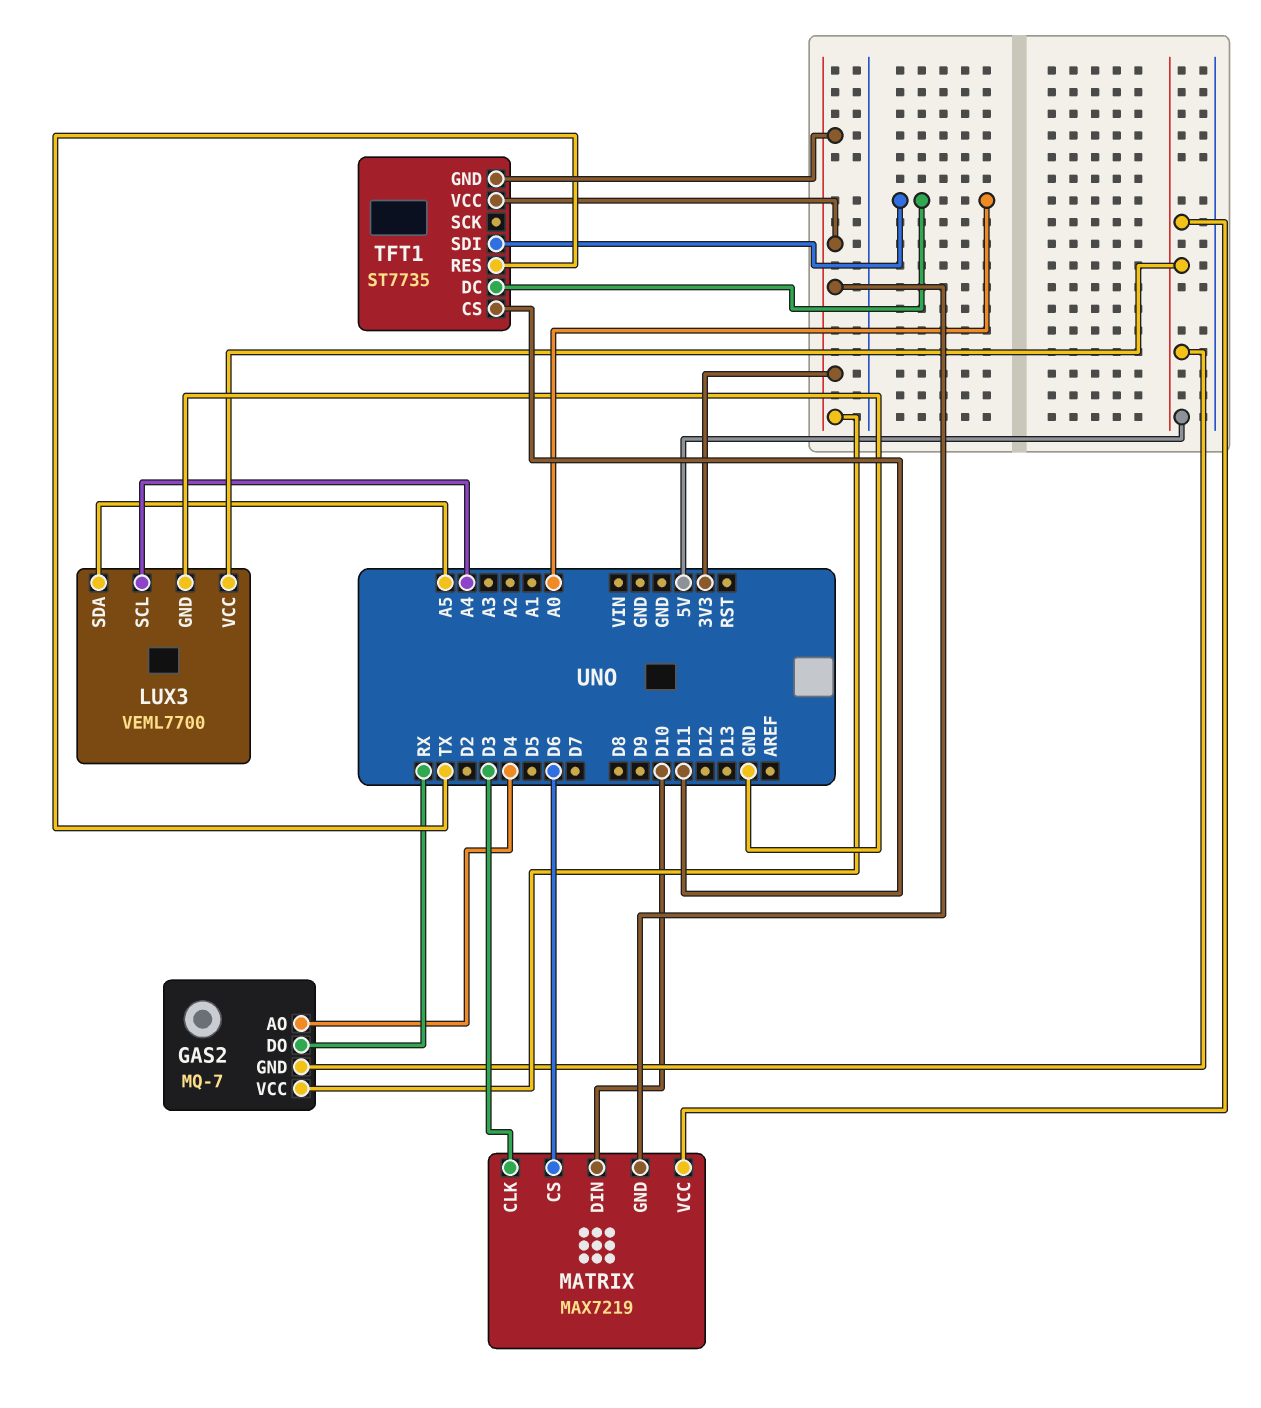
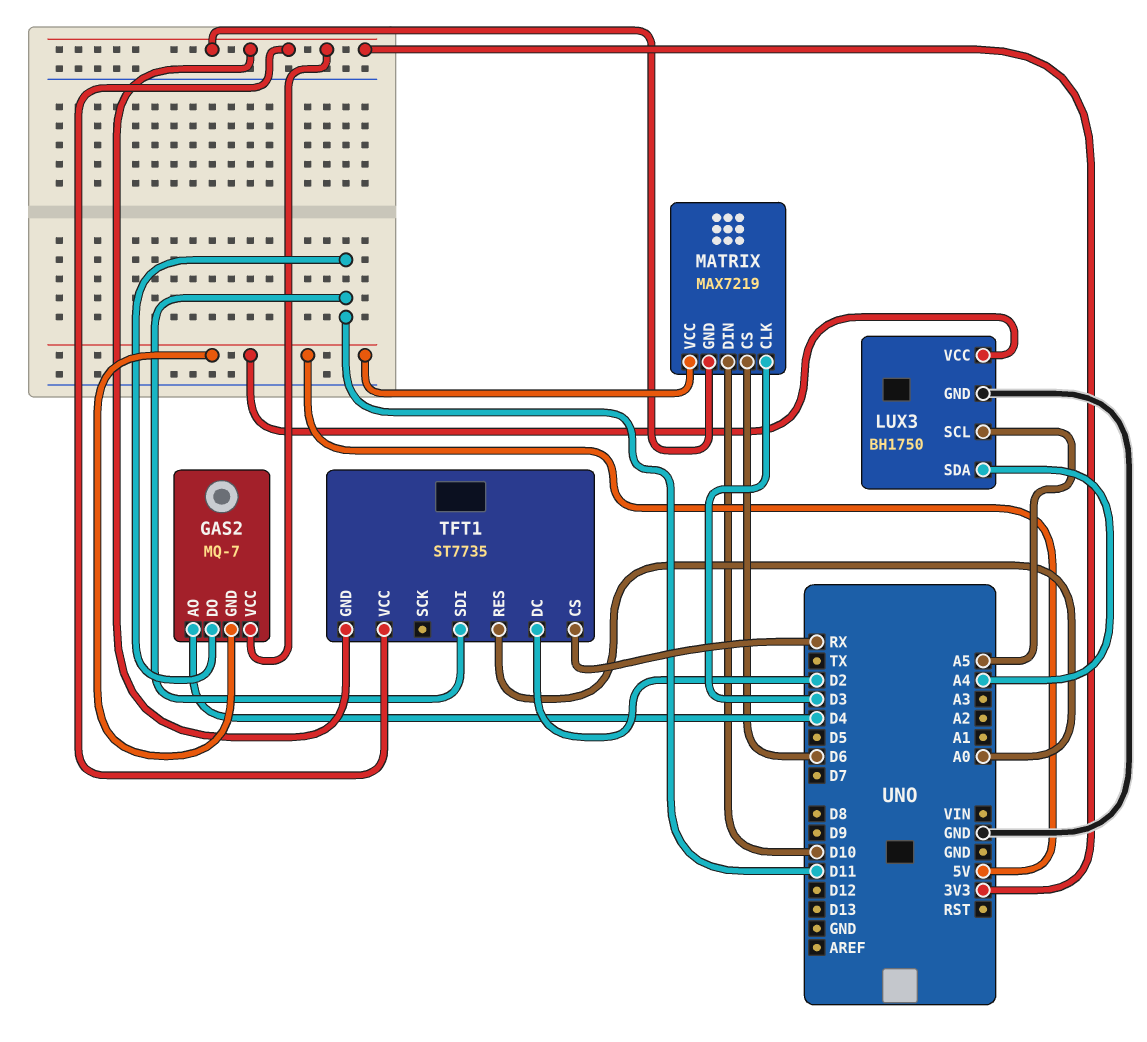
GAS2 pin DO: RX -> D11
LUX3: VEML7700 -> BH1750
LUX3 pin SCL: A4 -> A5
LUX3 pin SDA: A5 -> A4
TFT1 pin CS: D11 -> RX
TFT1 pin DC: A0 -> D2
TFT1 pin RES: TX -> A0
TFT1 pin SDI: A0 -> D11

